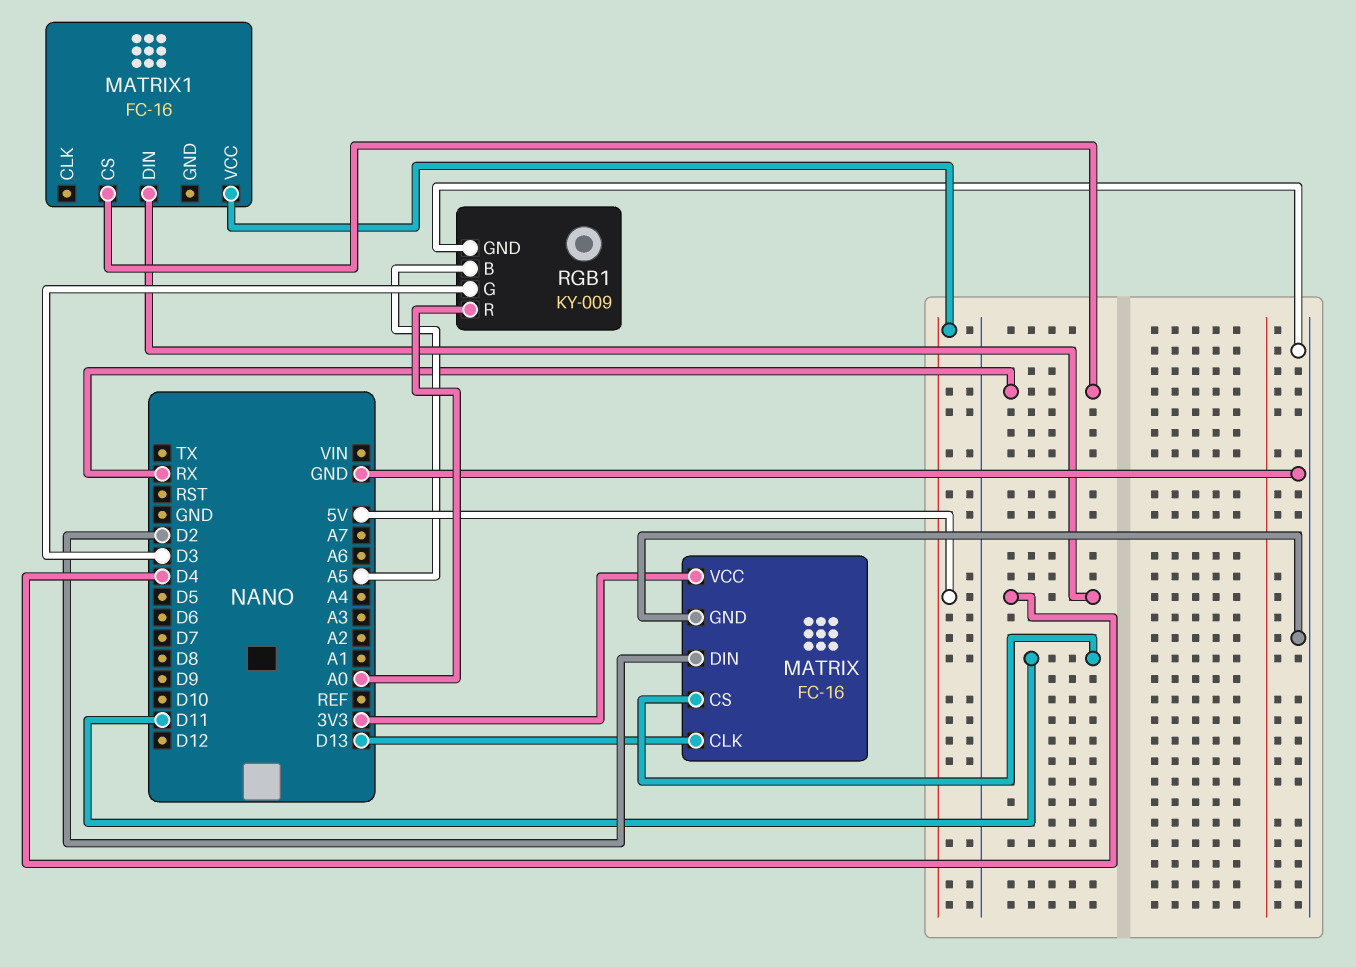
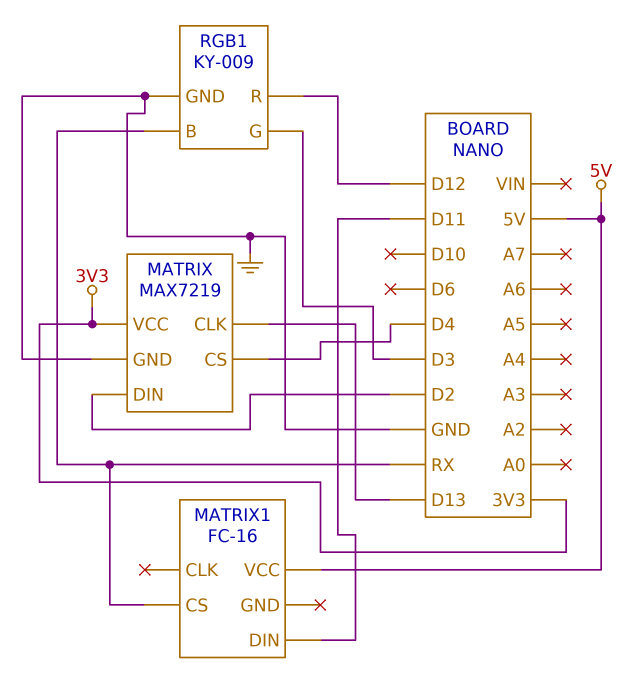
MATRIX: FC-16 -> MAX7219
MATRIX pin CS: D11 -> D4
MATRIX1 pin DIN: D4 -> D11
RGB1 pin B: A5 -> RX
RGB1 pin R: A0 -> D12

